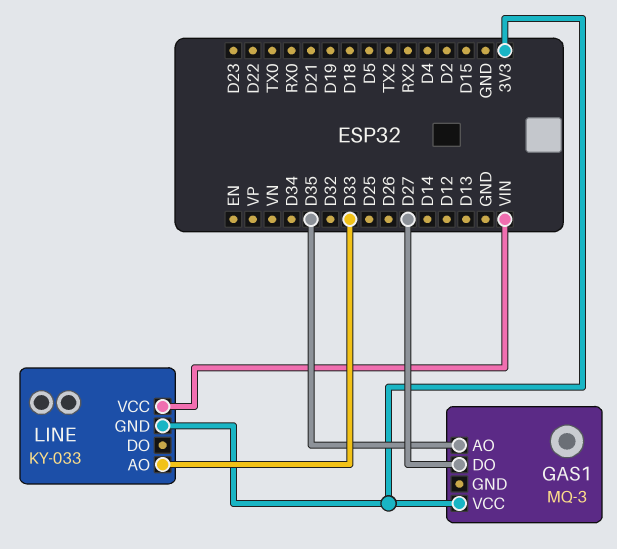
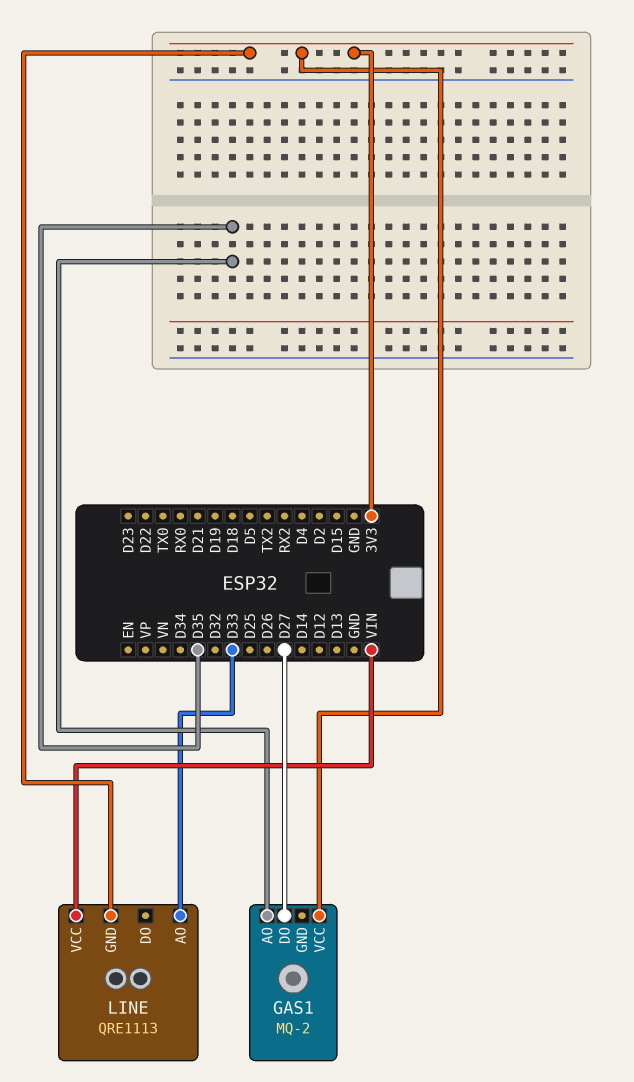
GAS1: MQ-3 -> MQ-2
LINE: KY-033 -> QRE1113

